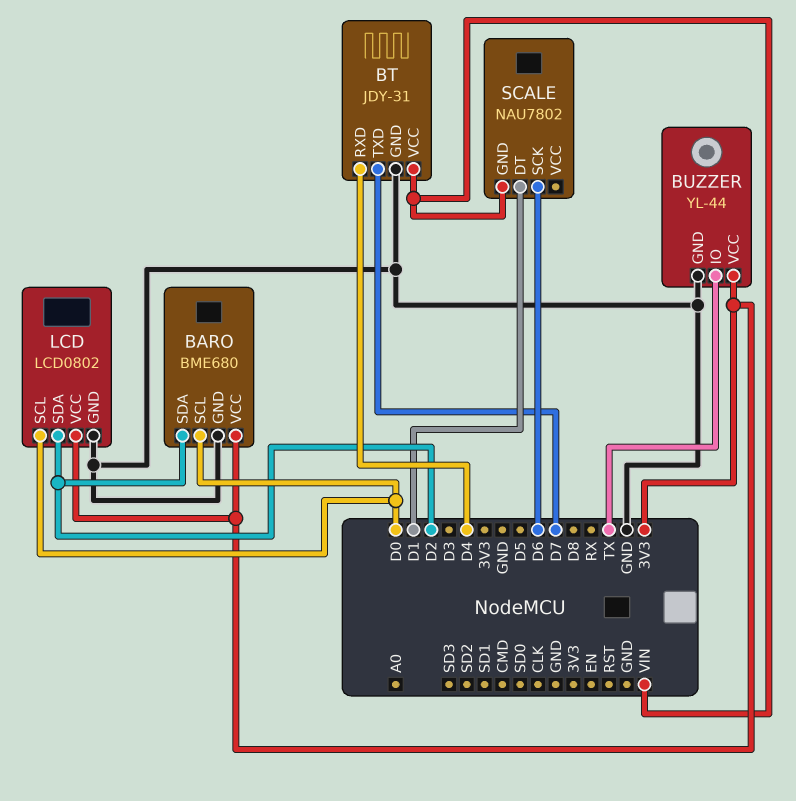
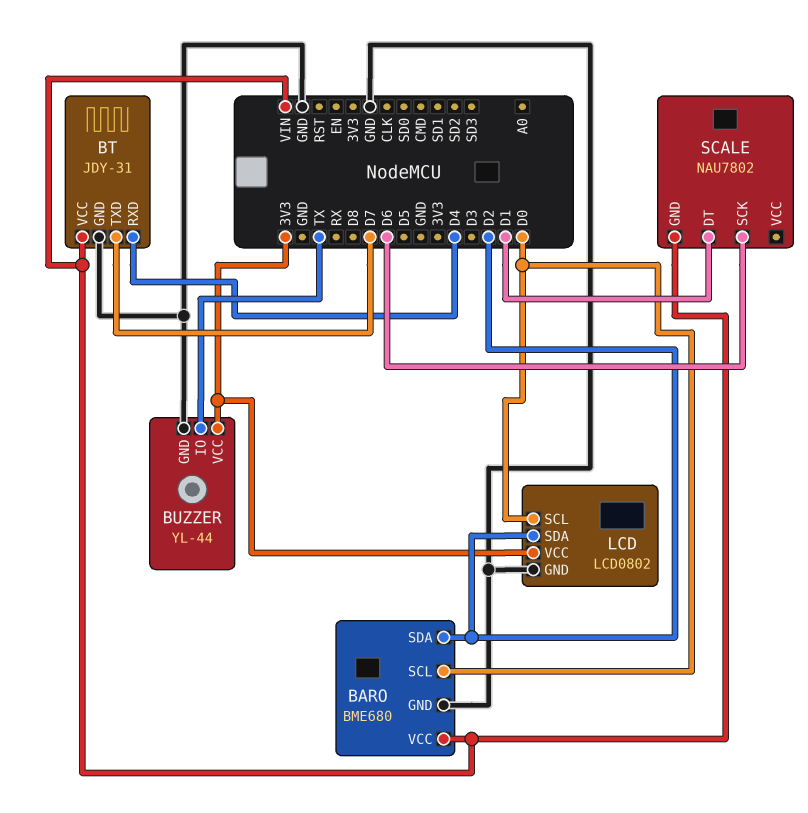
BARO pin VCC: 3V3 -> VIN

